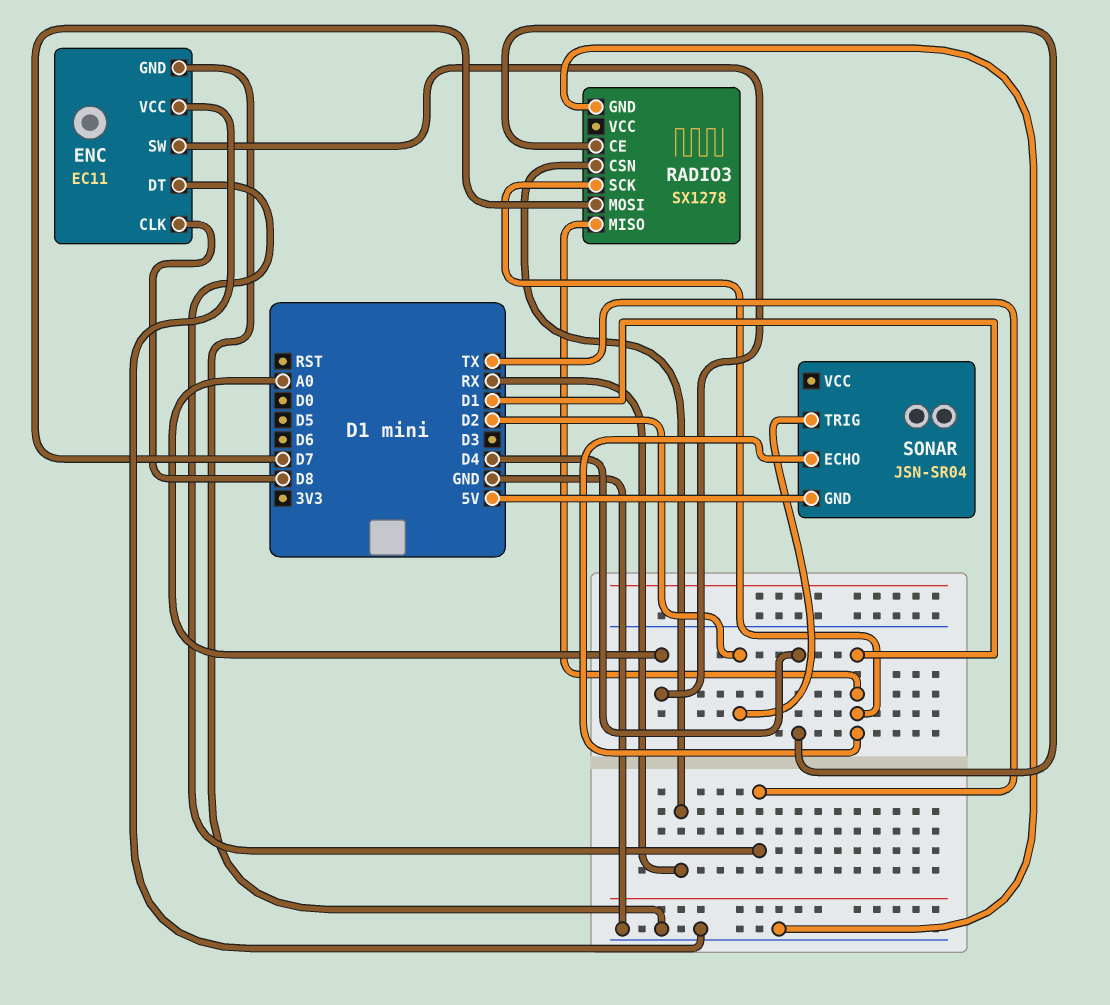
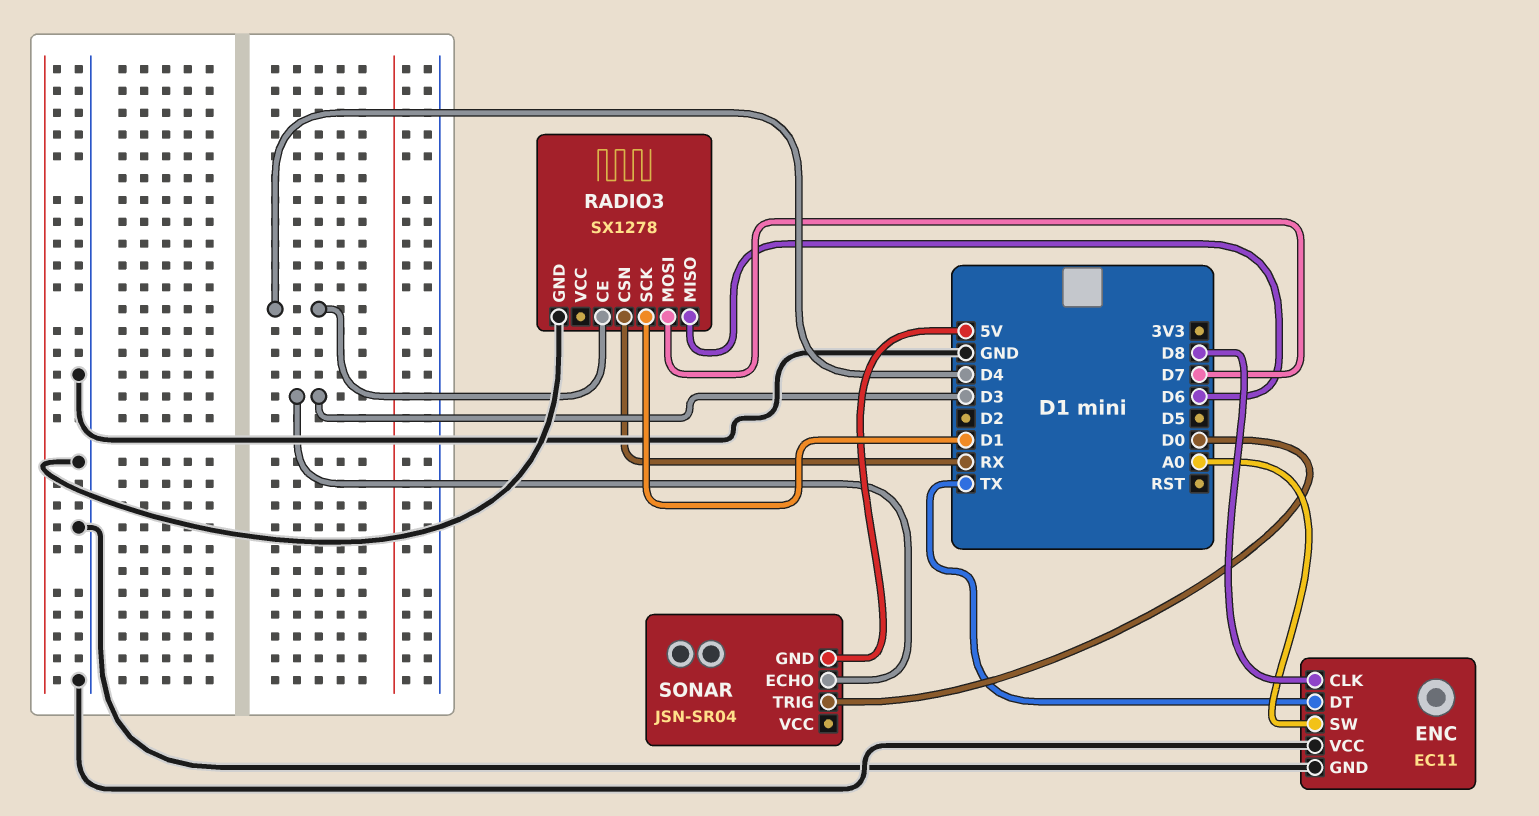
RADIO3 pin MISO: D1 -> D6
SONAR pin ECHO: D1 -> D3
SONAR pin TRIG: D2 -> D0

